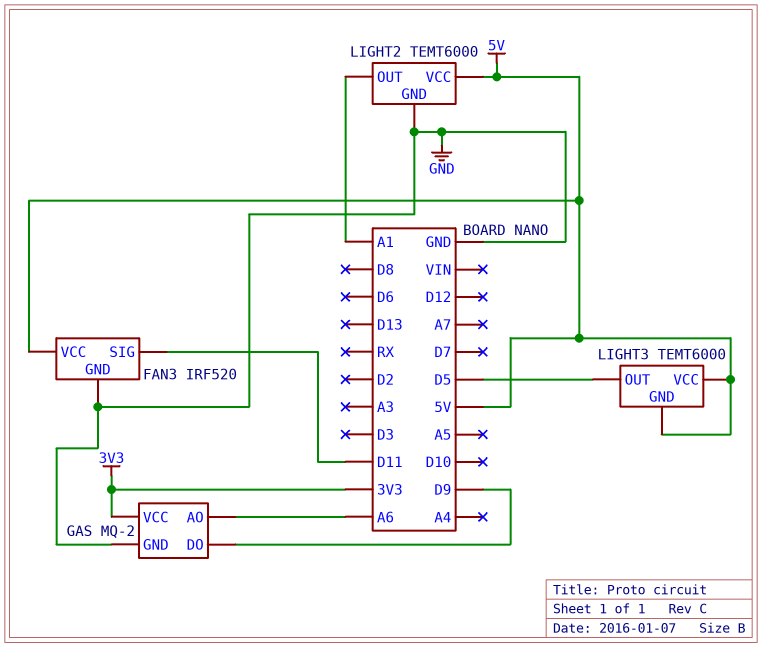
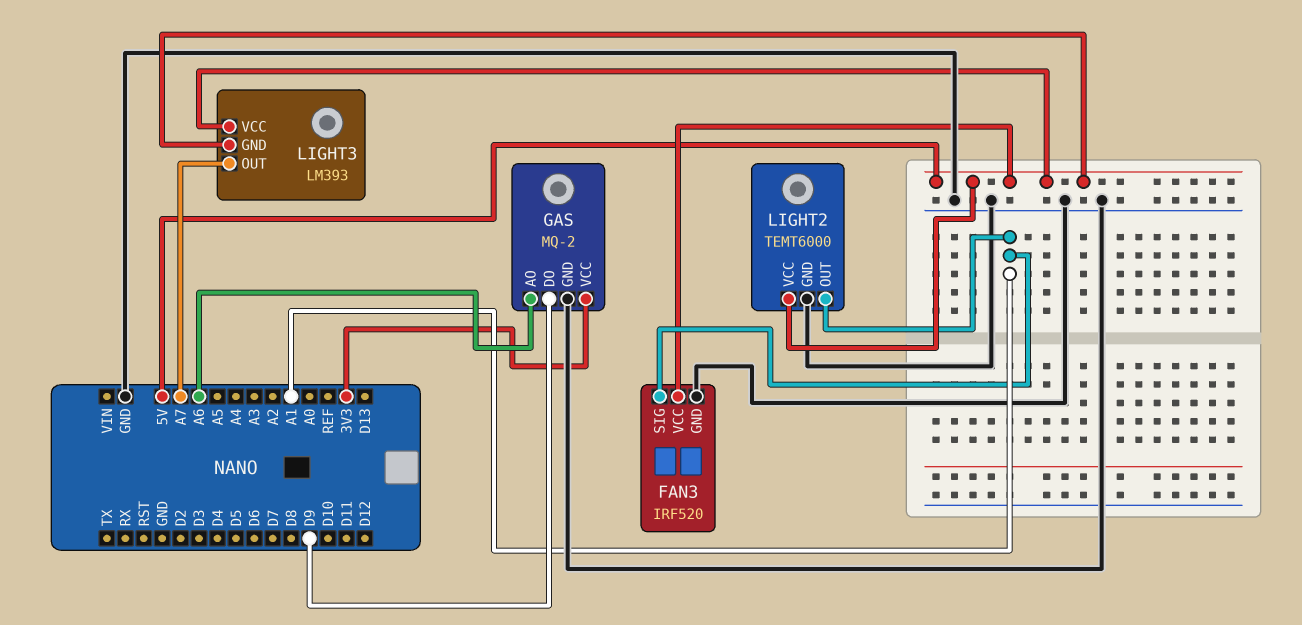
FAN3 pin SIG: D11 -> A1
LIGHT3: TEMT6000 -> LM393
LIGHT3 pin OUT: D5 -> A7

